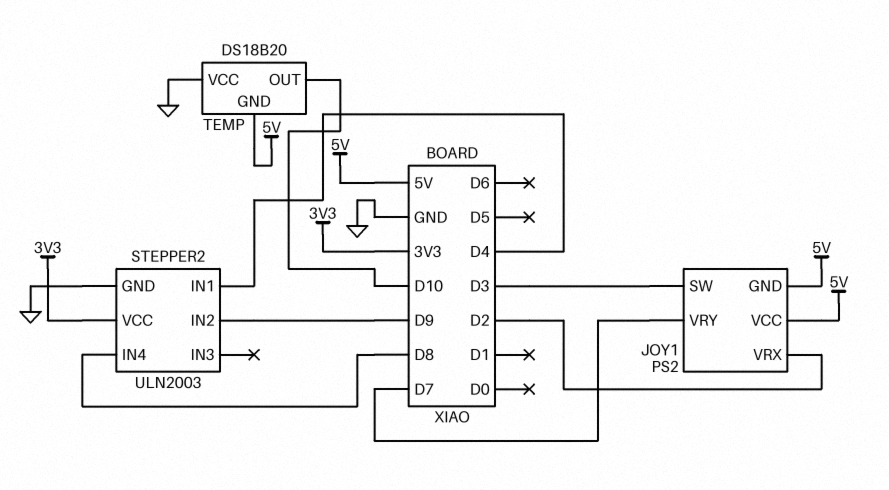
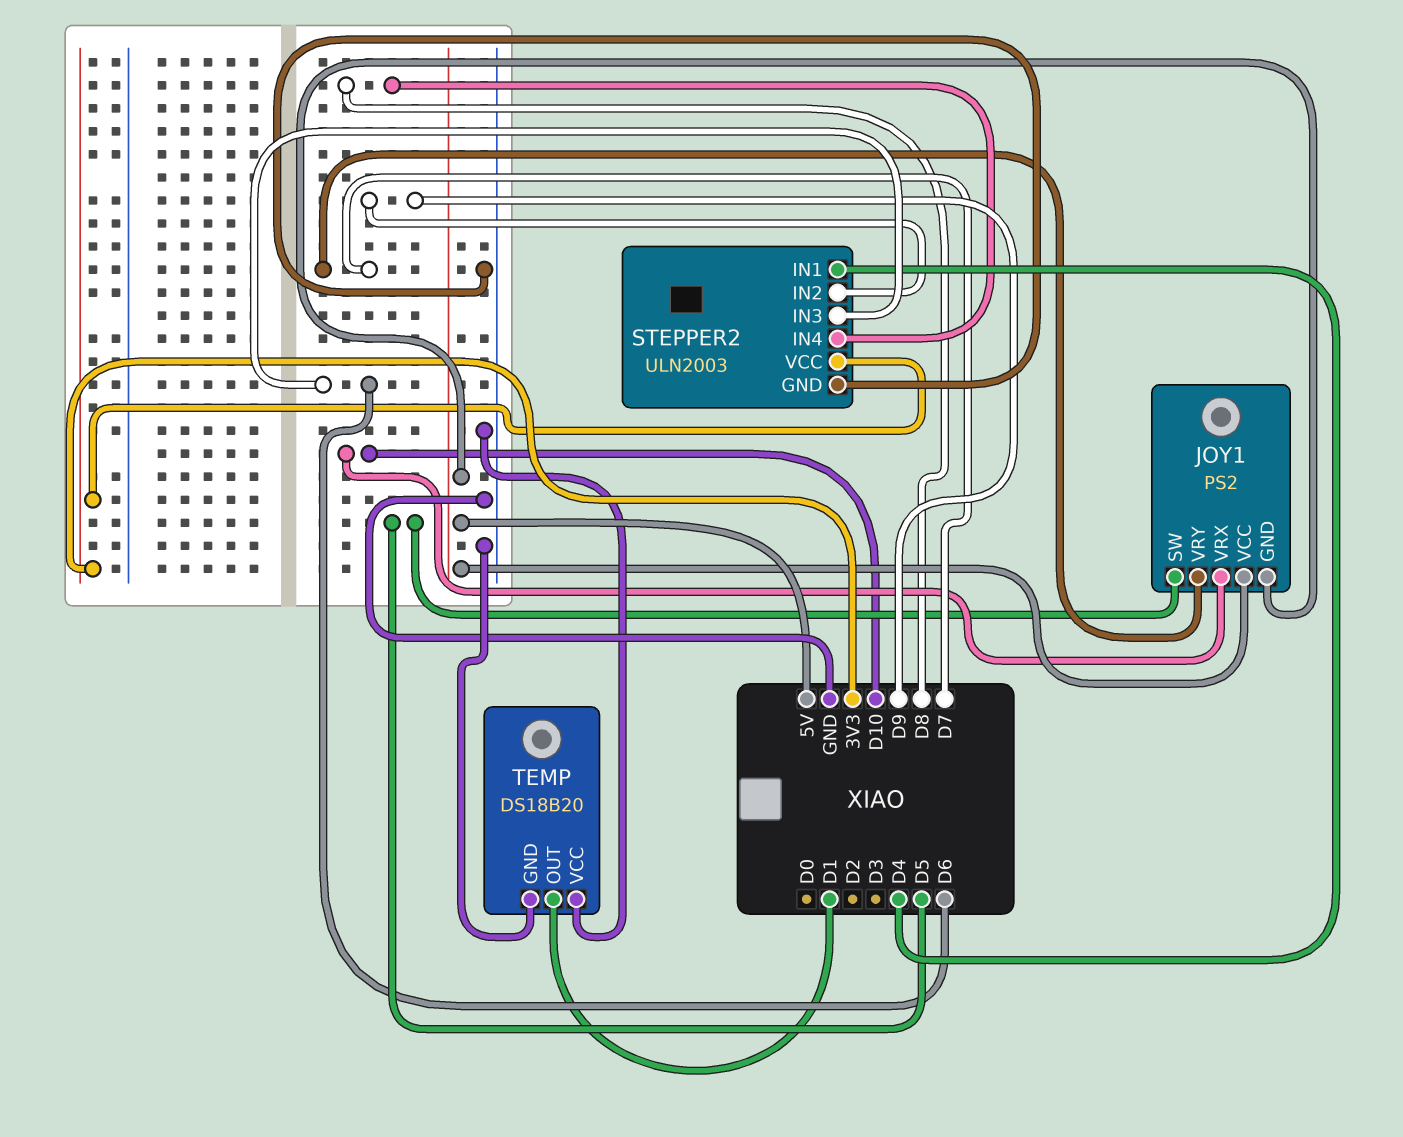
JOY1 pin SW: D3 -> D5
JOY1 pin VRX: D2 -> D10
STEPPER2 pin IN3: none -> D6
TEMP pin GND: 5V -> GND
TEMP pin OUT: D10 -> D1

